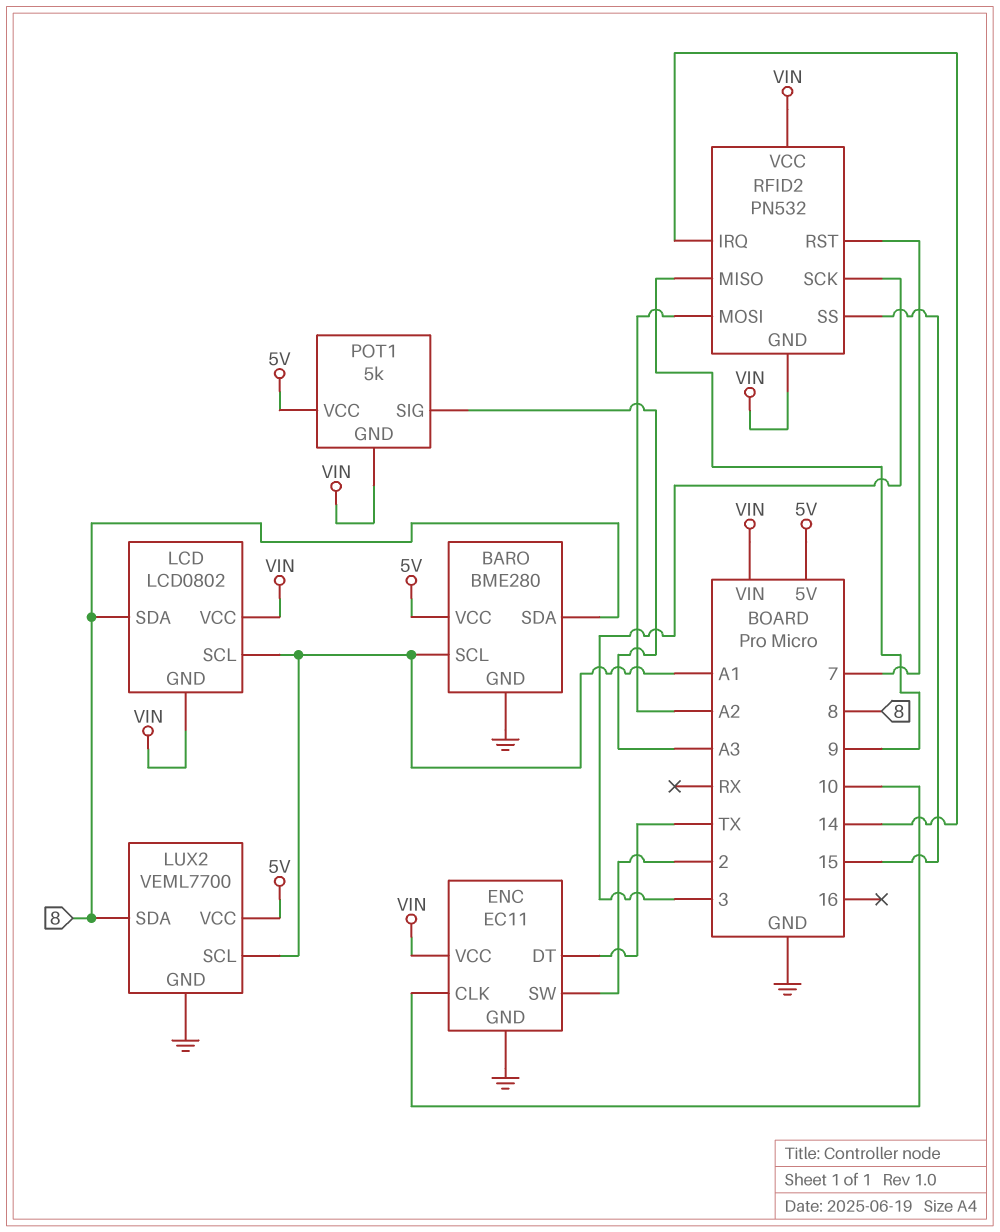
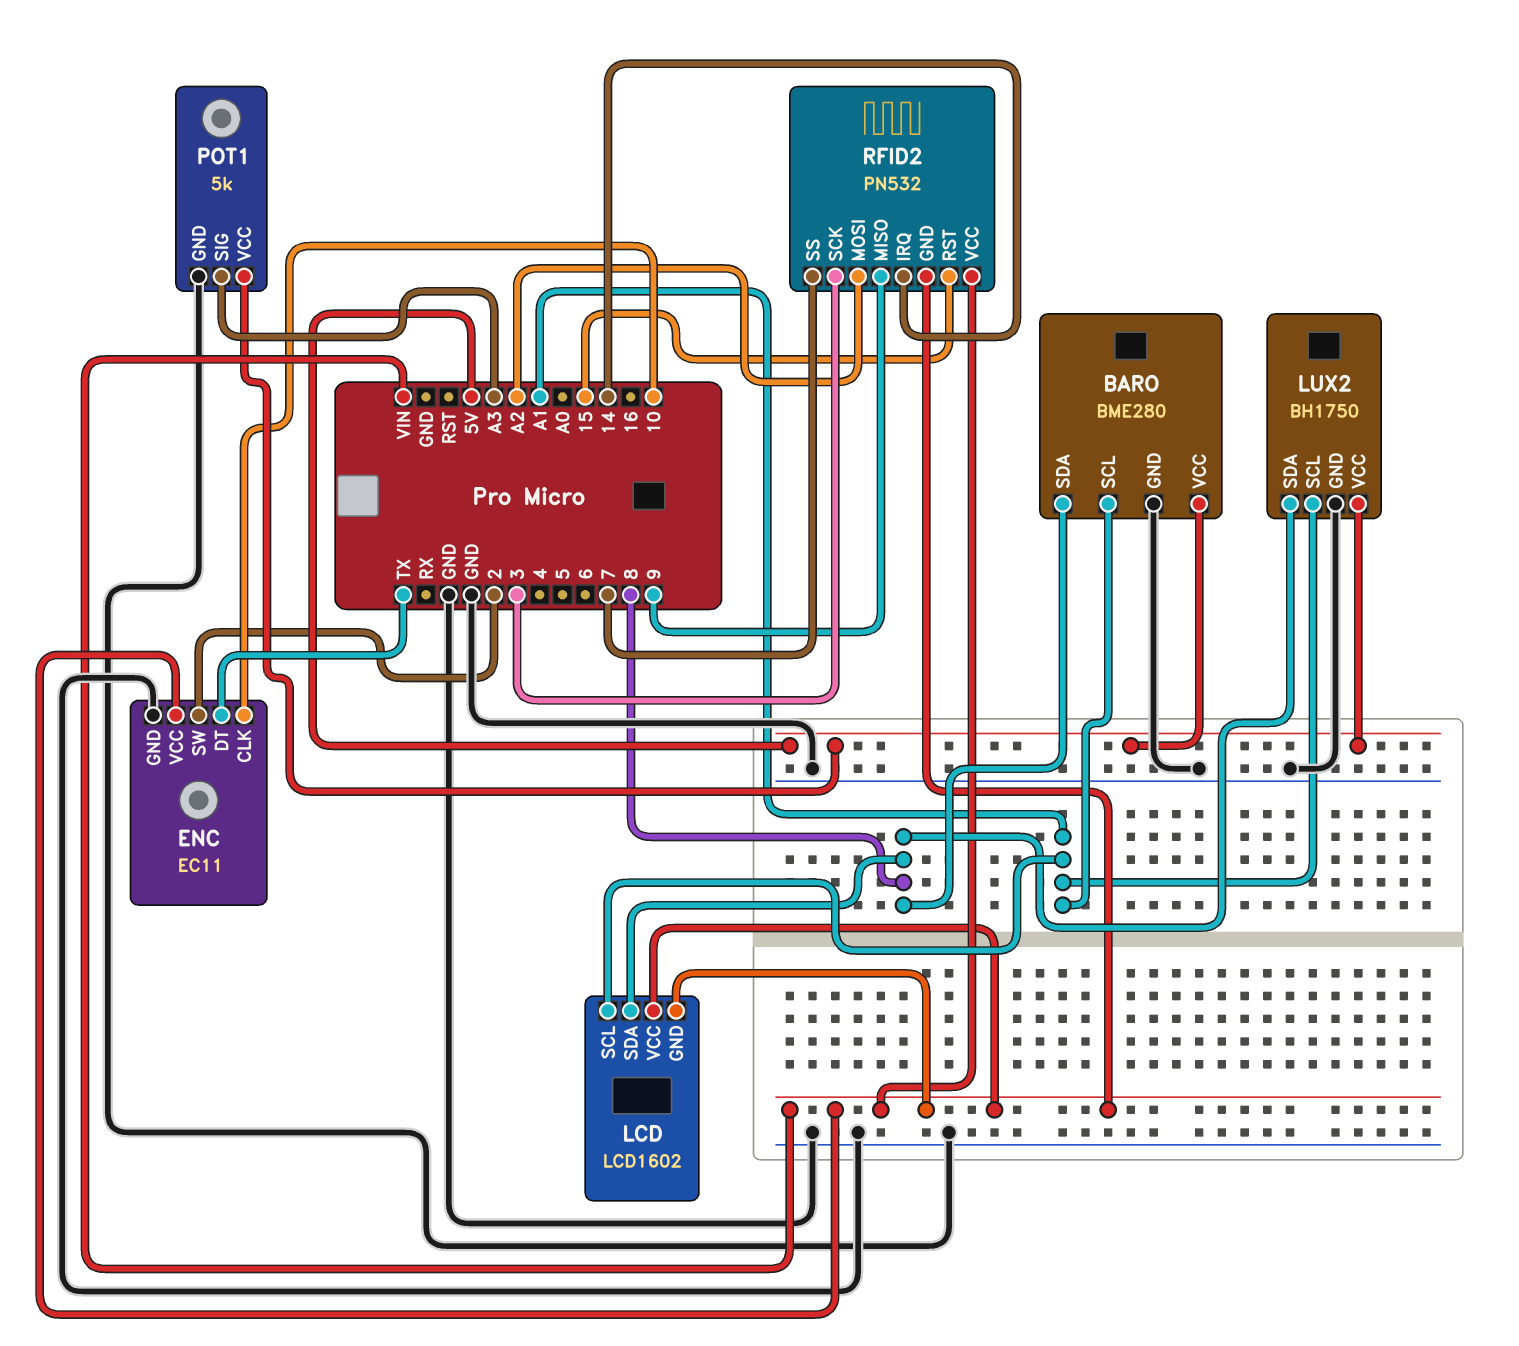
LCD: LCD0802 -> LCD1602
LUX2: VEML7700 -> BH1750
POT1 pin GND: VIN -> GND
RFID2 pin RST: 7 -> 15
RFID2 pin SS: 15 -> 7

